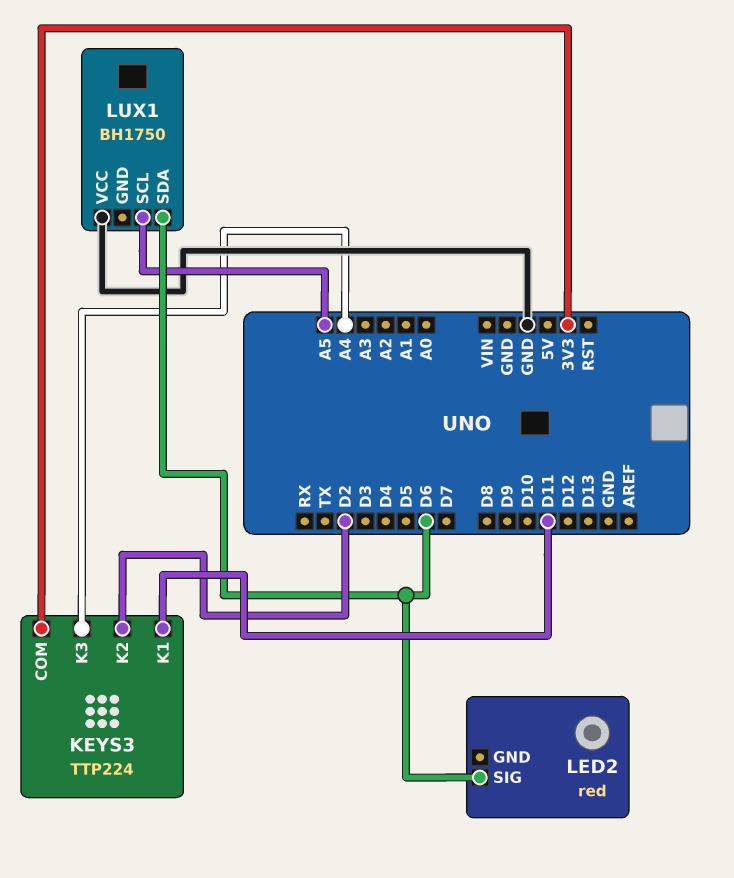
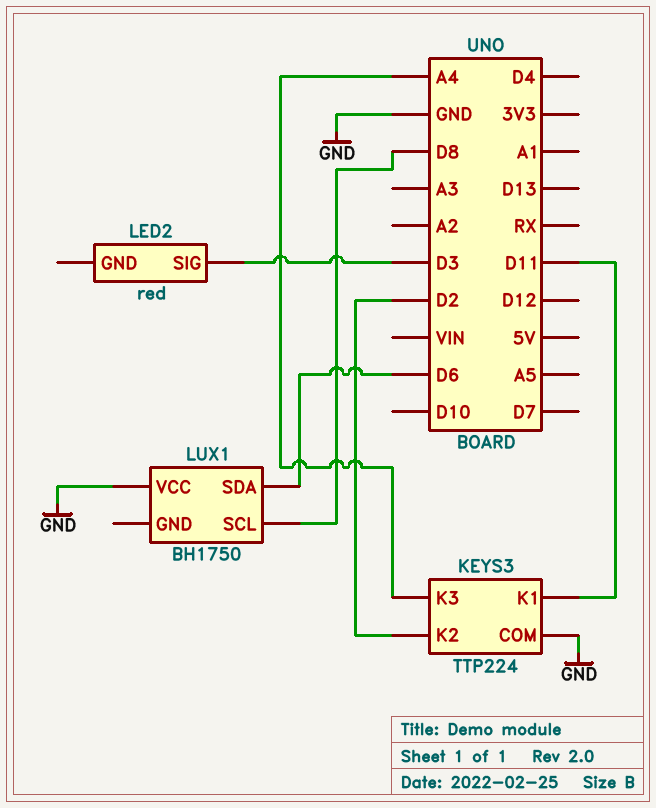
KEYS3 pin COM: 3V3 -> GND
LED2 pin SIG: D6 -> D3
LUX1 pin SCL: A5 -> D8

